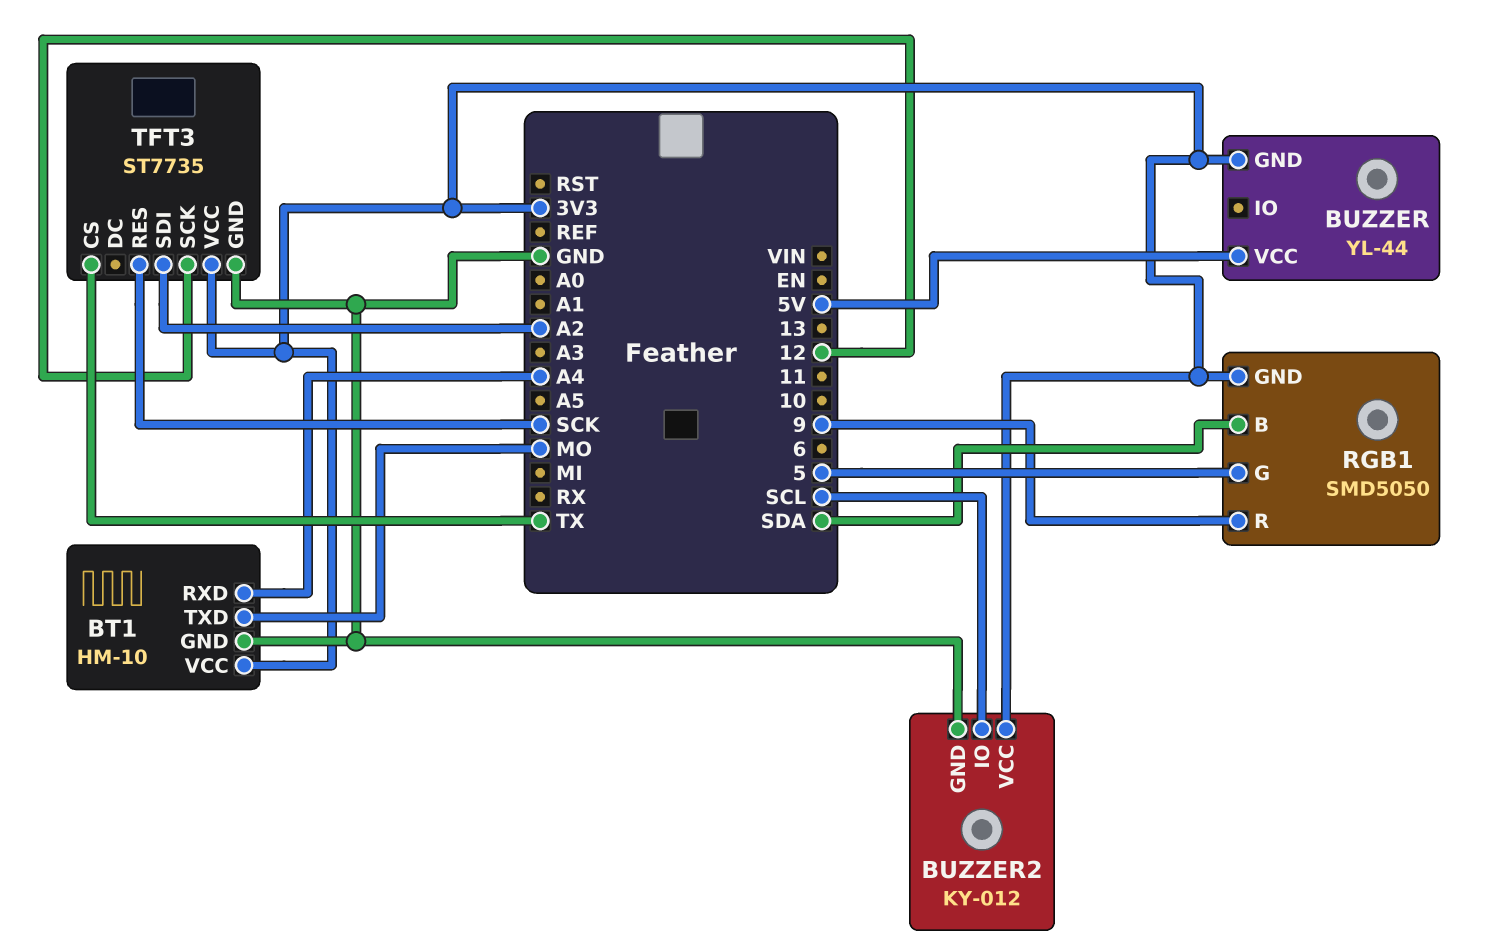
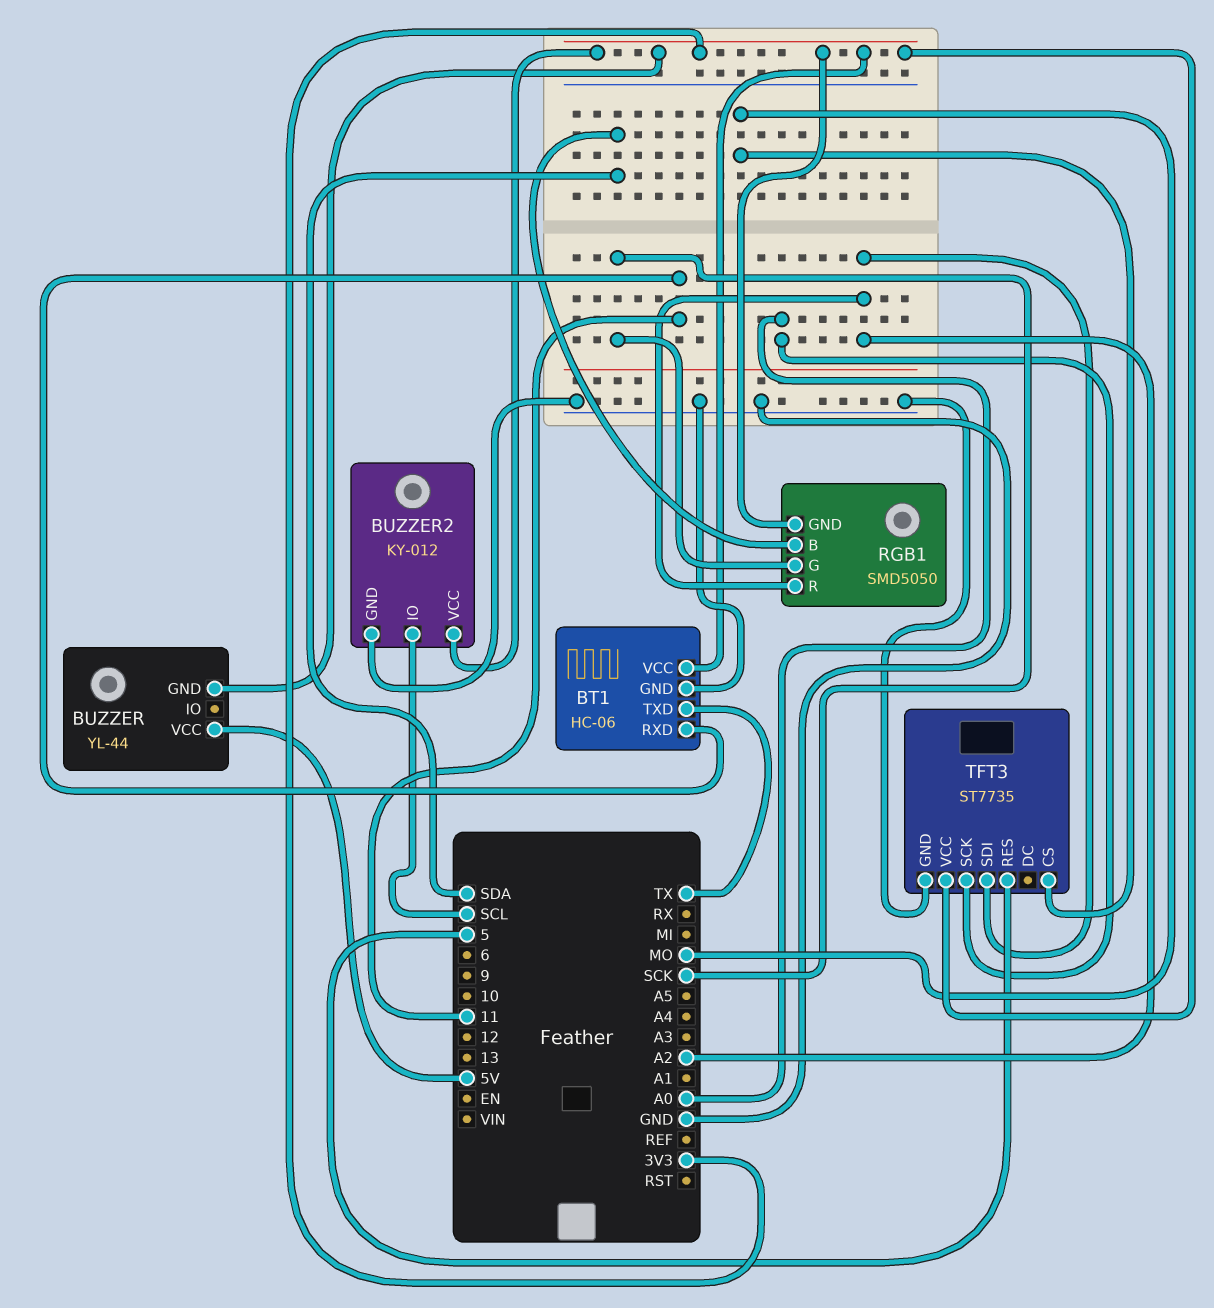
BT1: HM-10 -> HC-06
BT1 pin RXD: A4 -> 11
BT1 pin TXD: MO -> TX
RGB1 pin G: 5 -> SCK
RGB1 pin R: 9 -> A2
TFT3 pin CS: TX -> MO
TFT3 pin RES: SCK -> 5
TFT3 pin SCK: 12 -> A0

